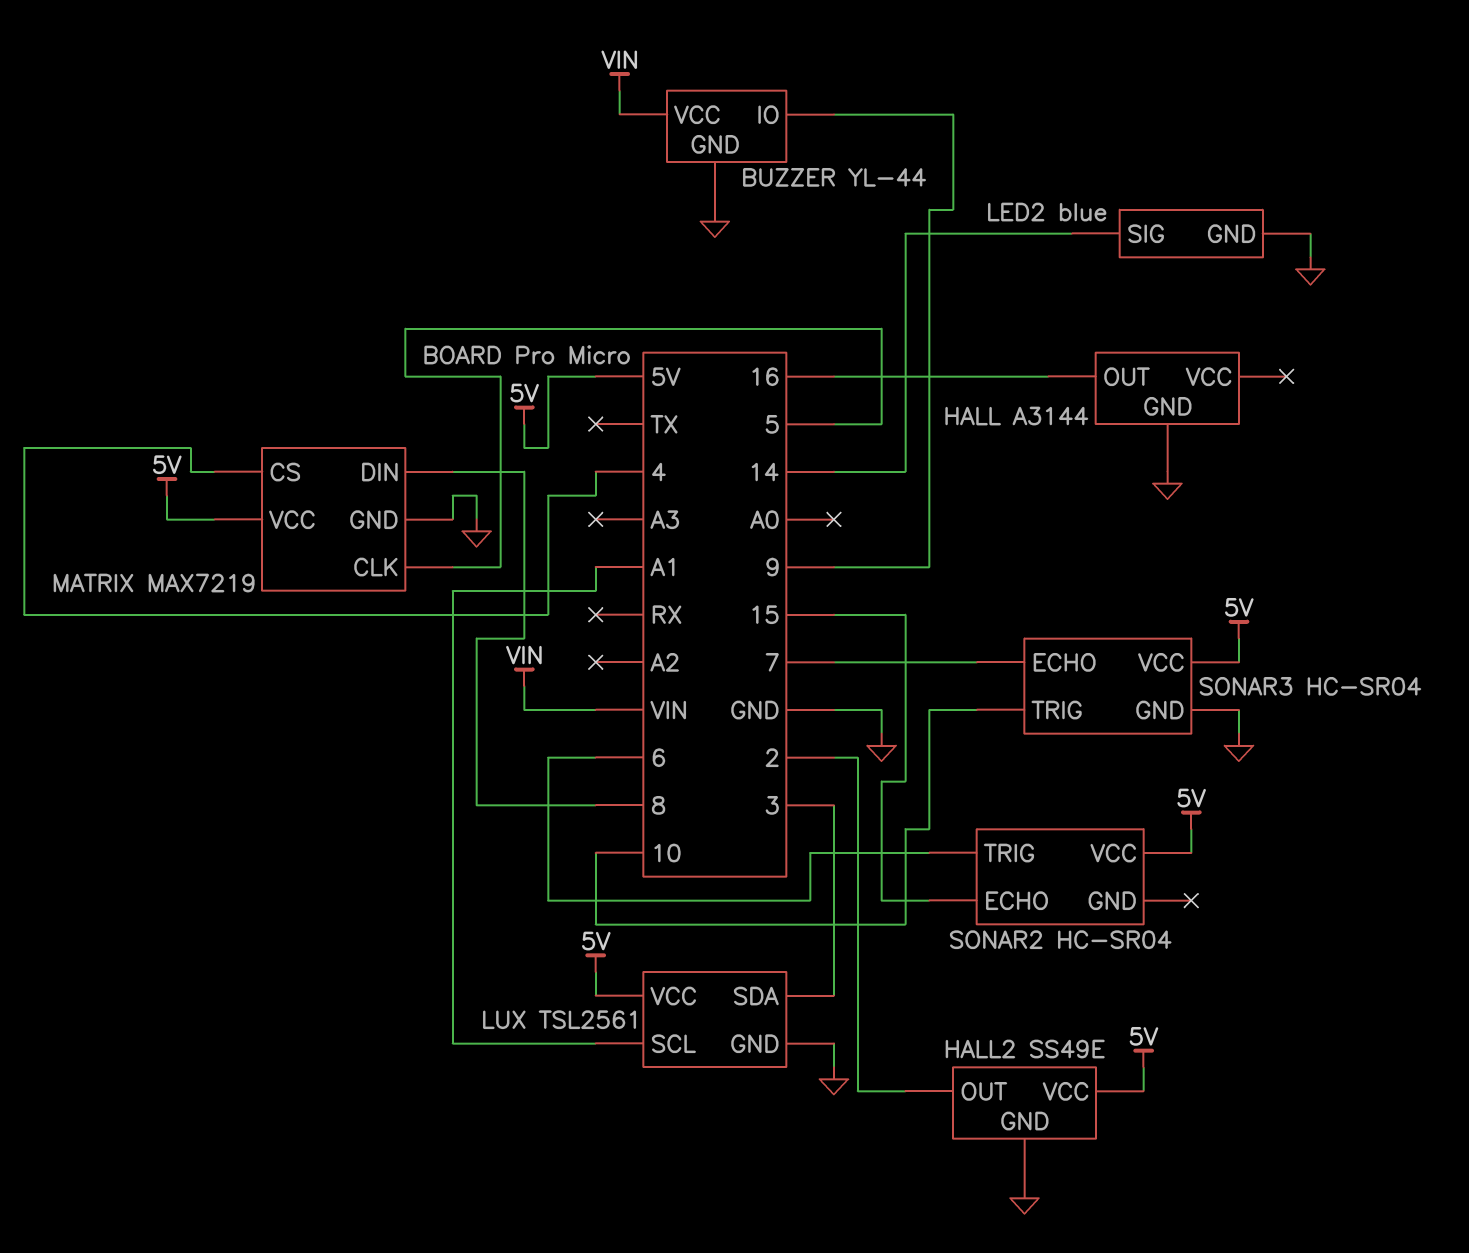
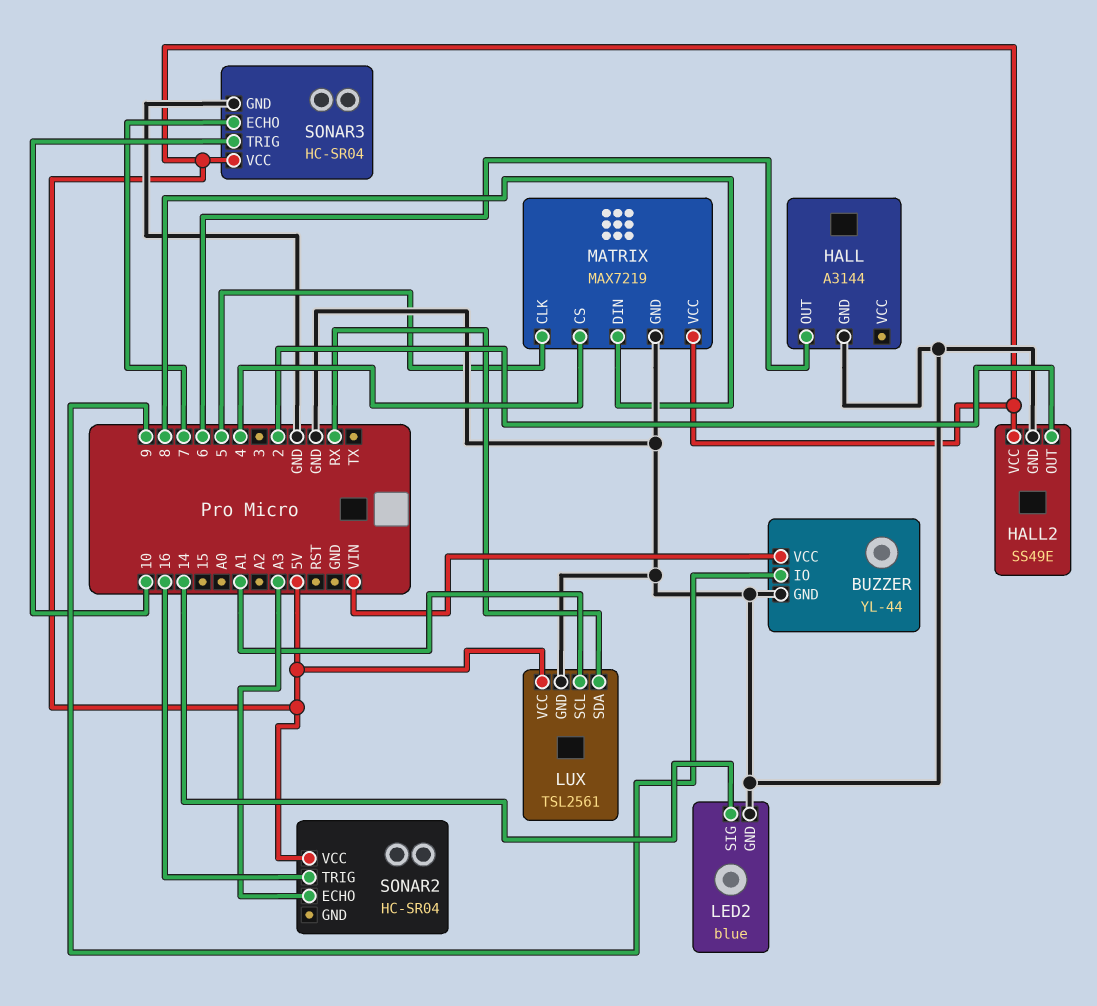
HALL pin OUT: 16 -> 6
LUX pin SDA: 3 -> RX
SONAR2 pin ECHO: 15 -> A3
SONAR2 pin TRIG: 6 -> 16

